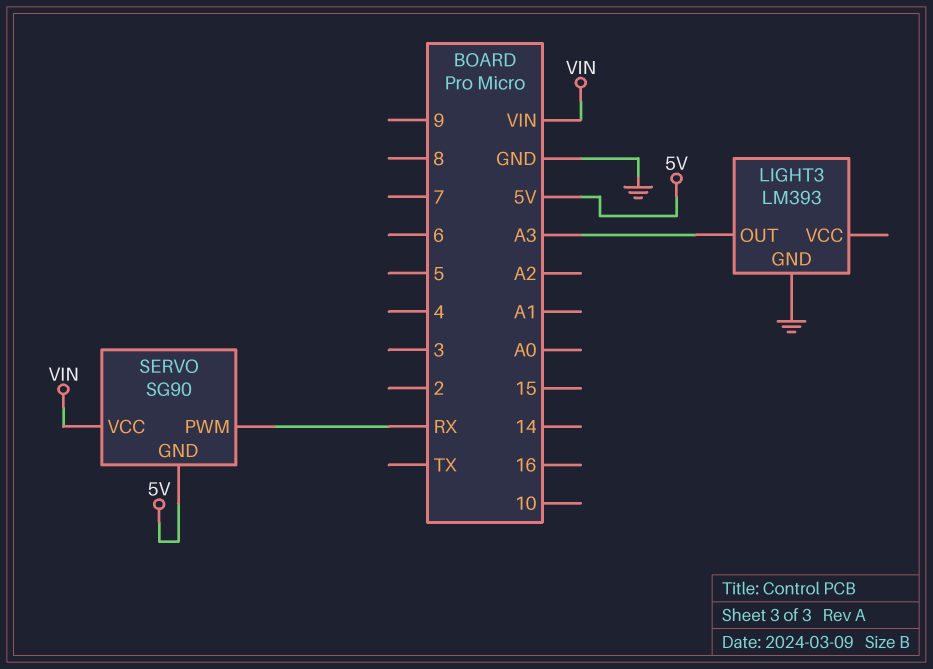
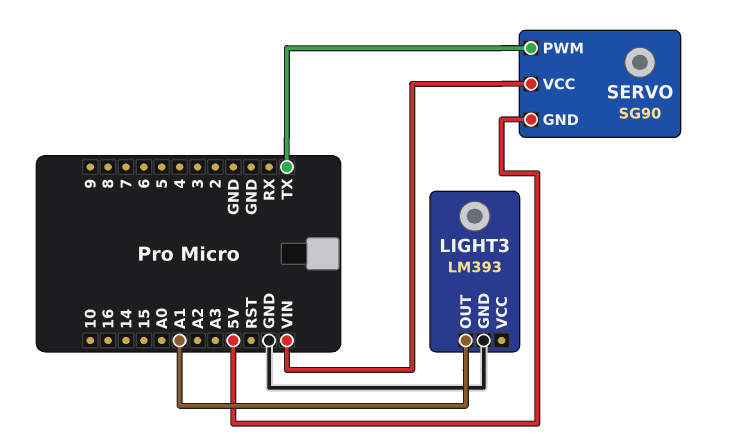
LIGHT3 pin OUT: A3 -> A1
SERVO pin PWM: RX -> TX

